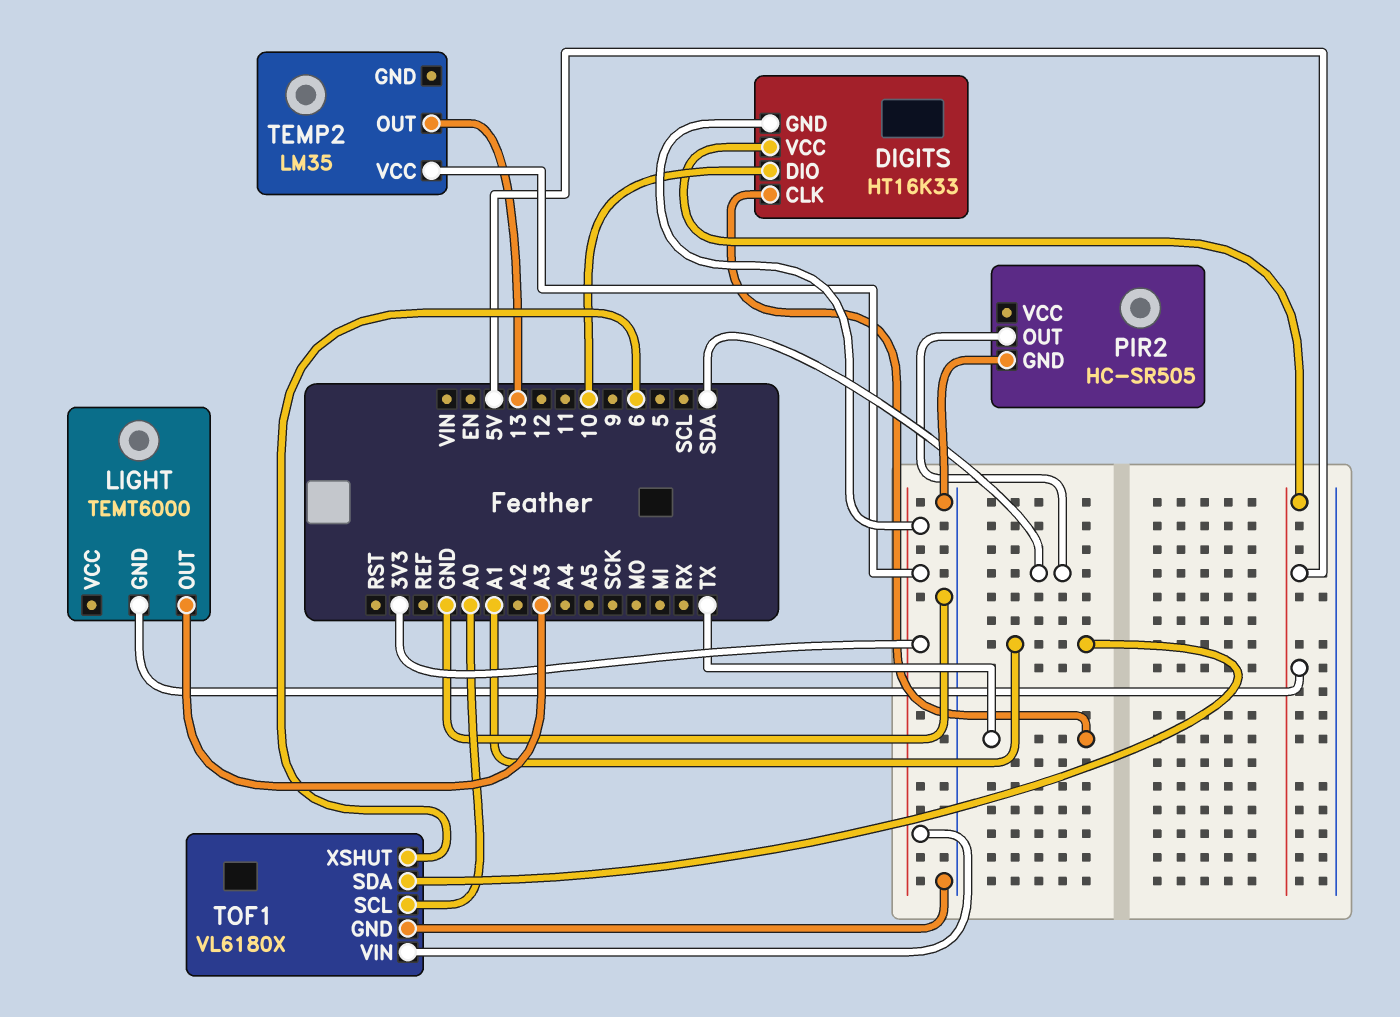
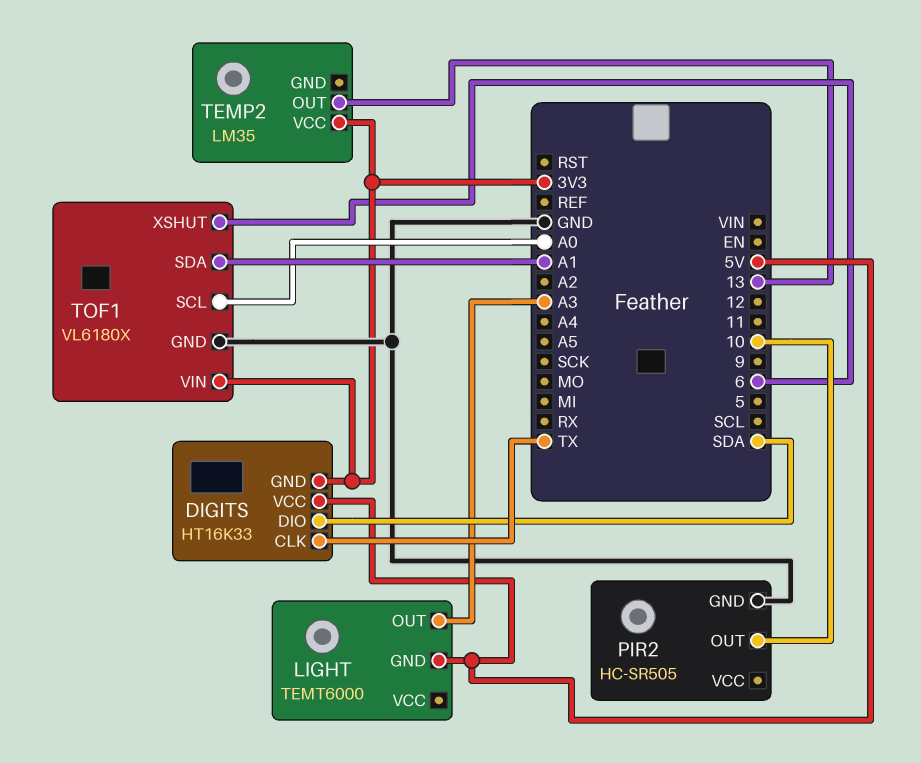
DIGITS pin DIO: 10 -> SDA
PIR2 pin OUT: SDA -> 10

